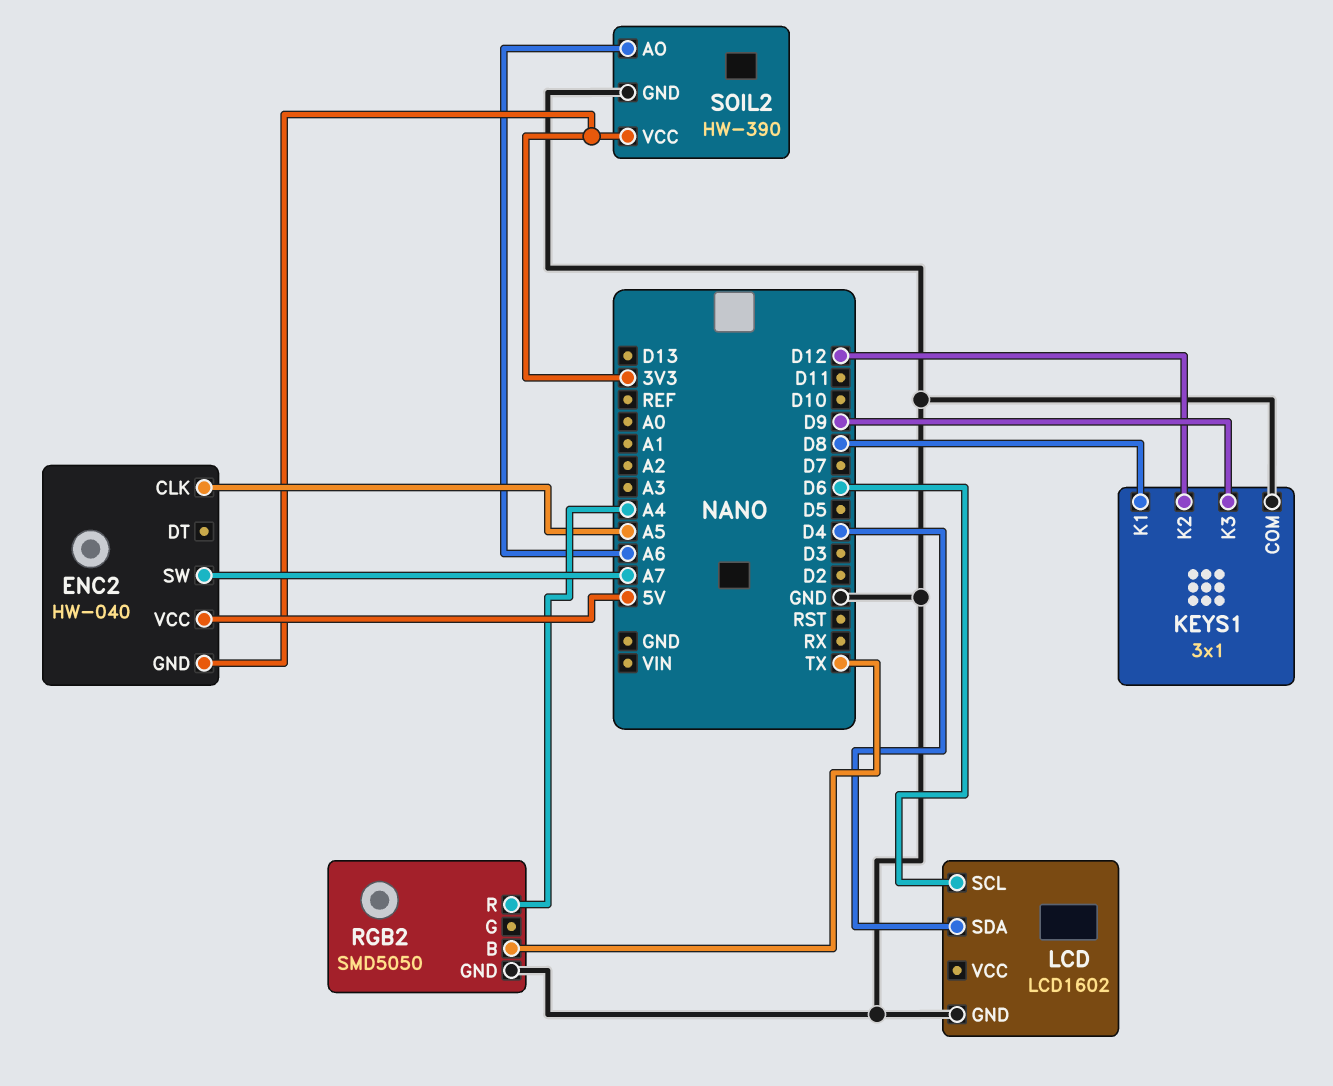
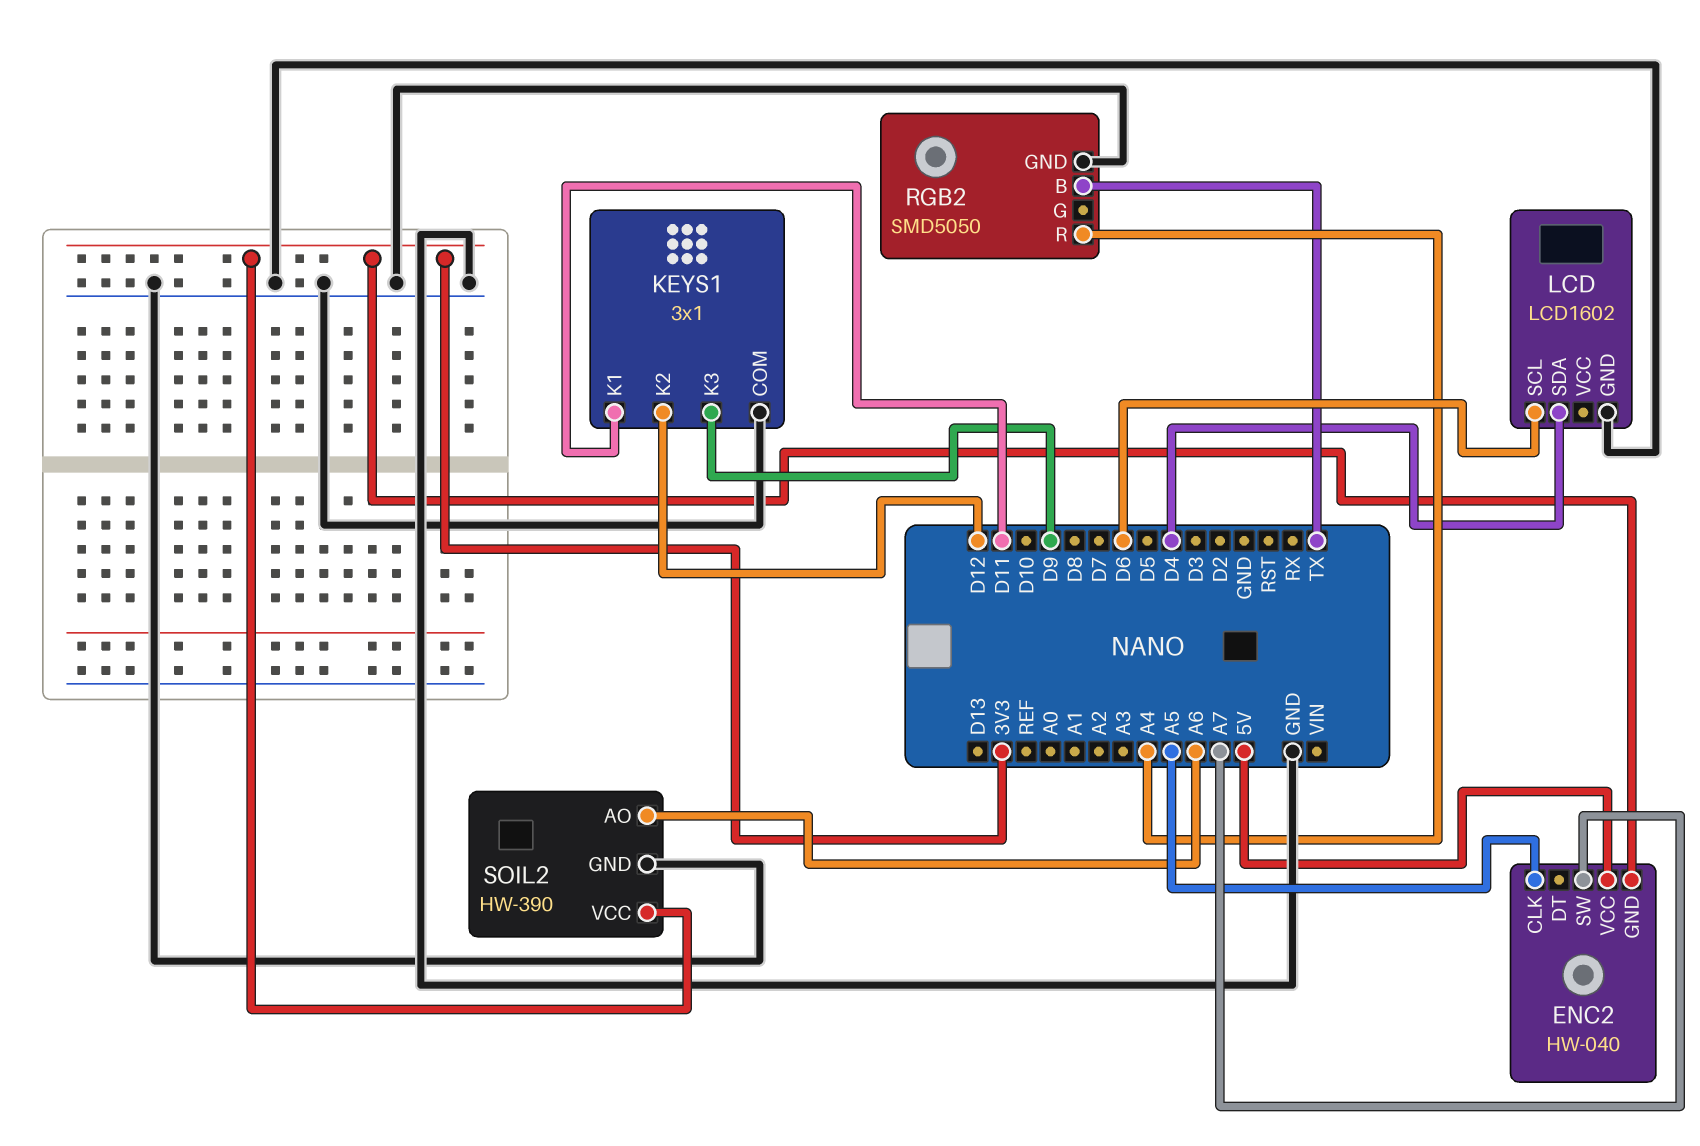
KEYS1 pin K1: D8 -> D11

